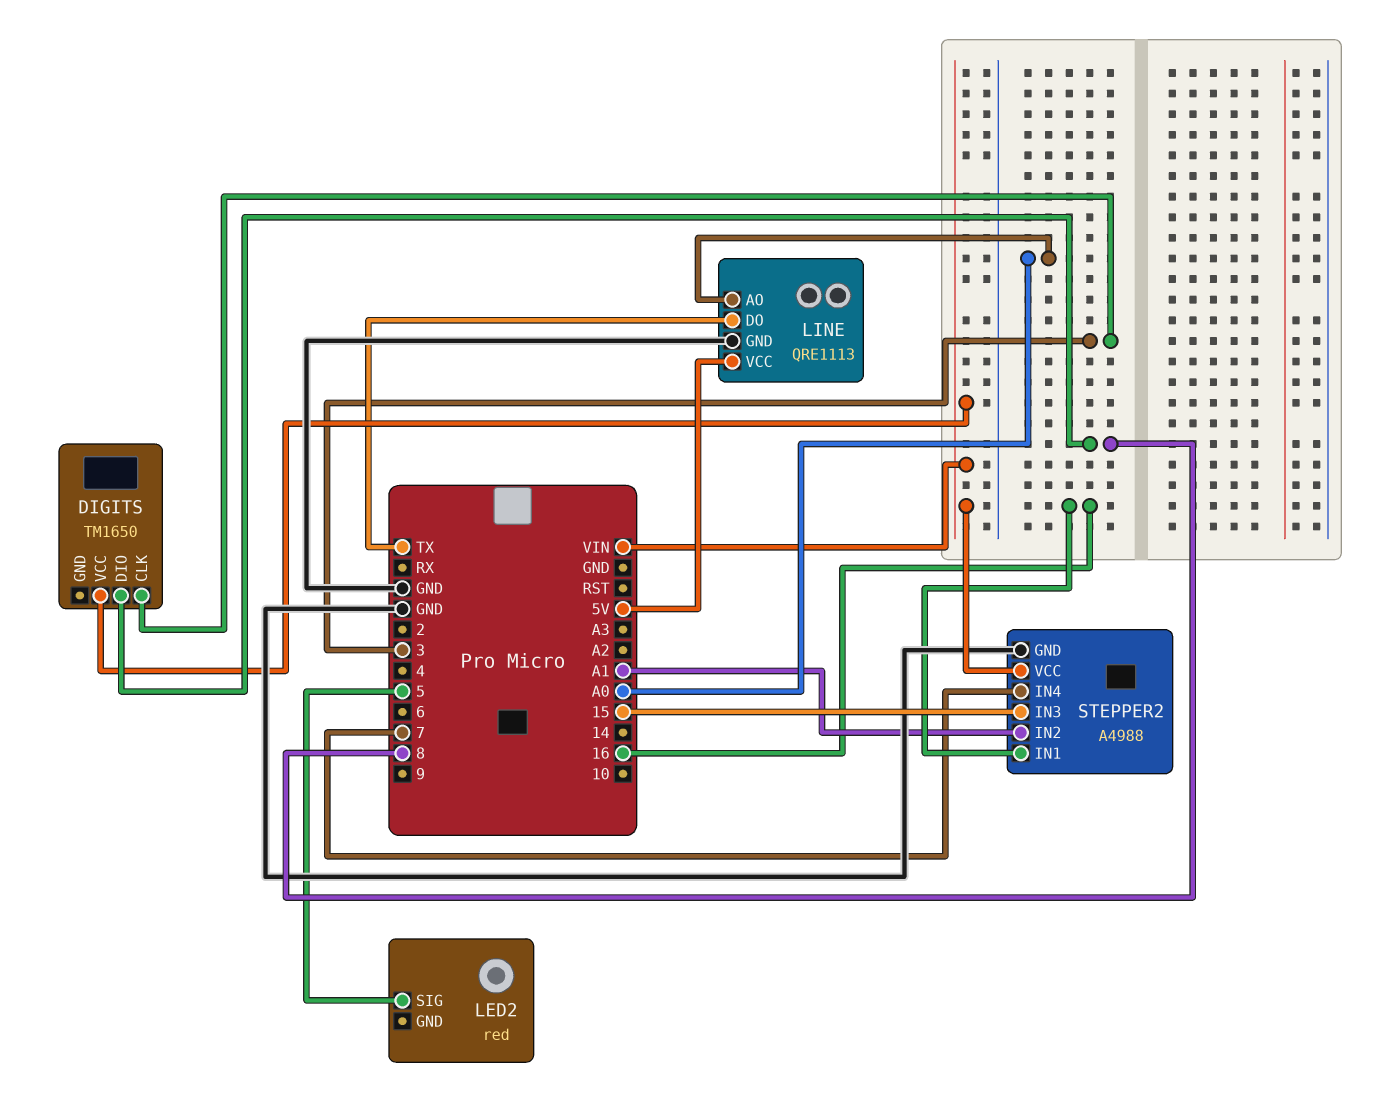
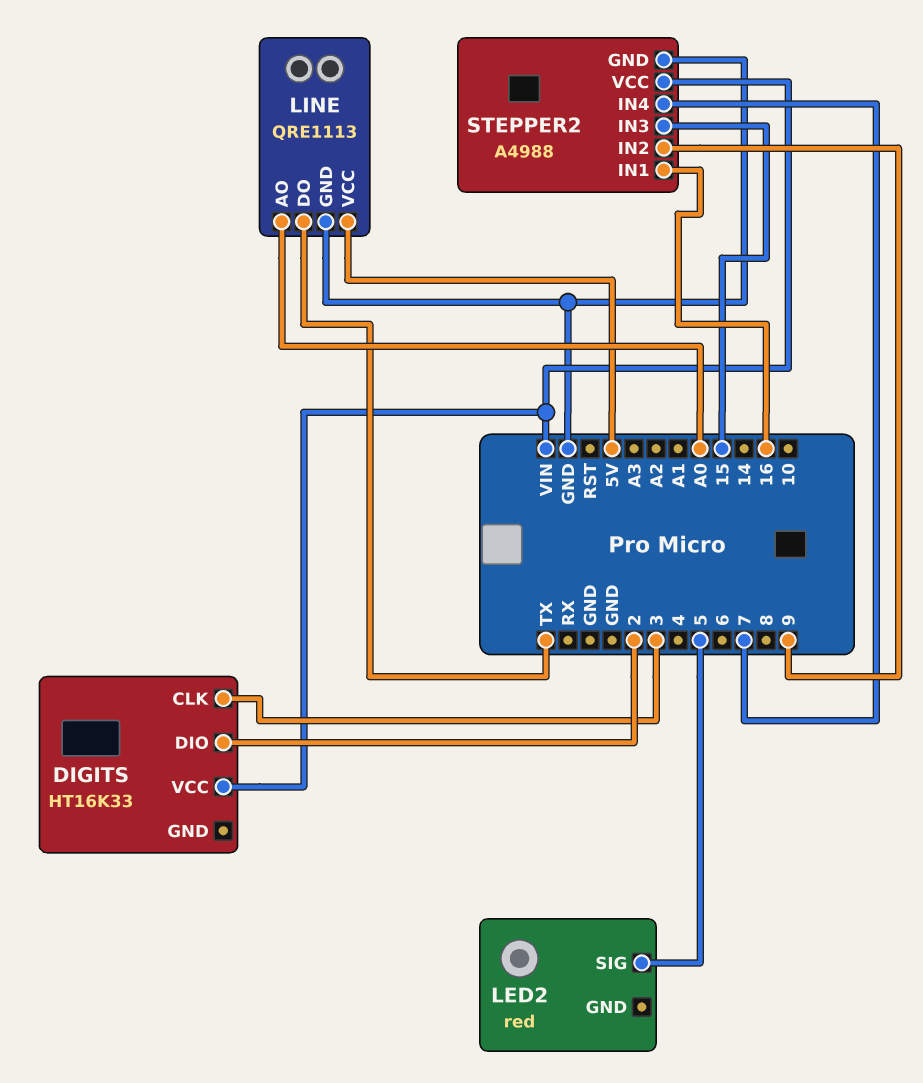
DIGITS: TM1650 -> HT16K33
DIGITS pin DIO: 8 -> 2
STEPPER2 pin IN2: A1 -> 9

